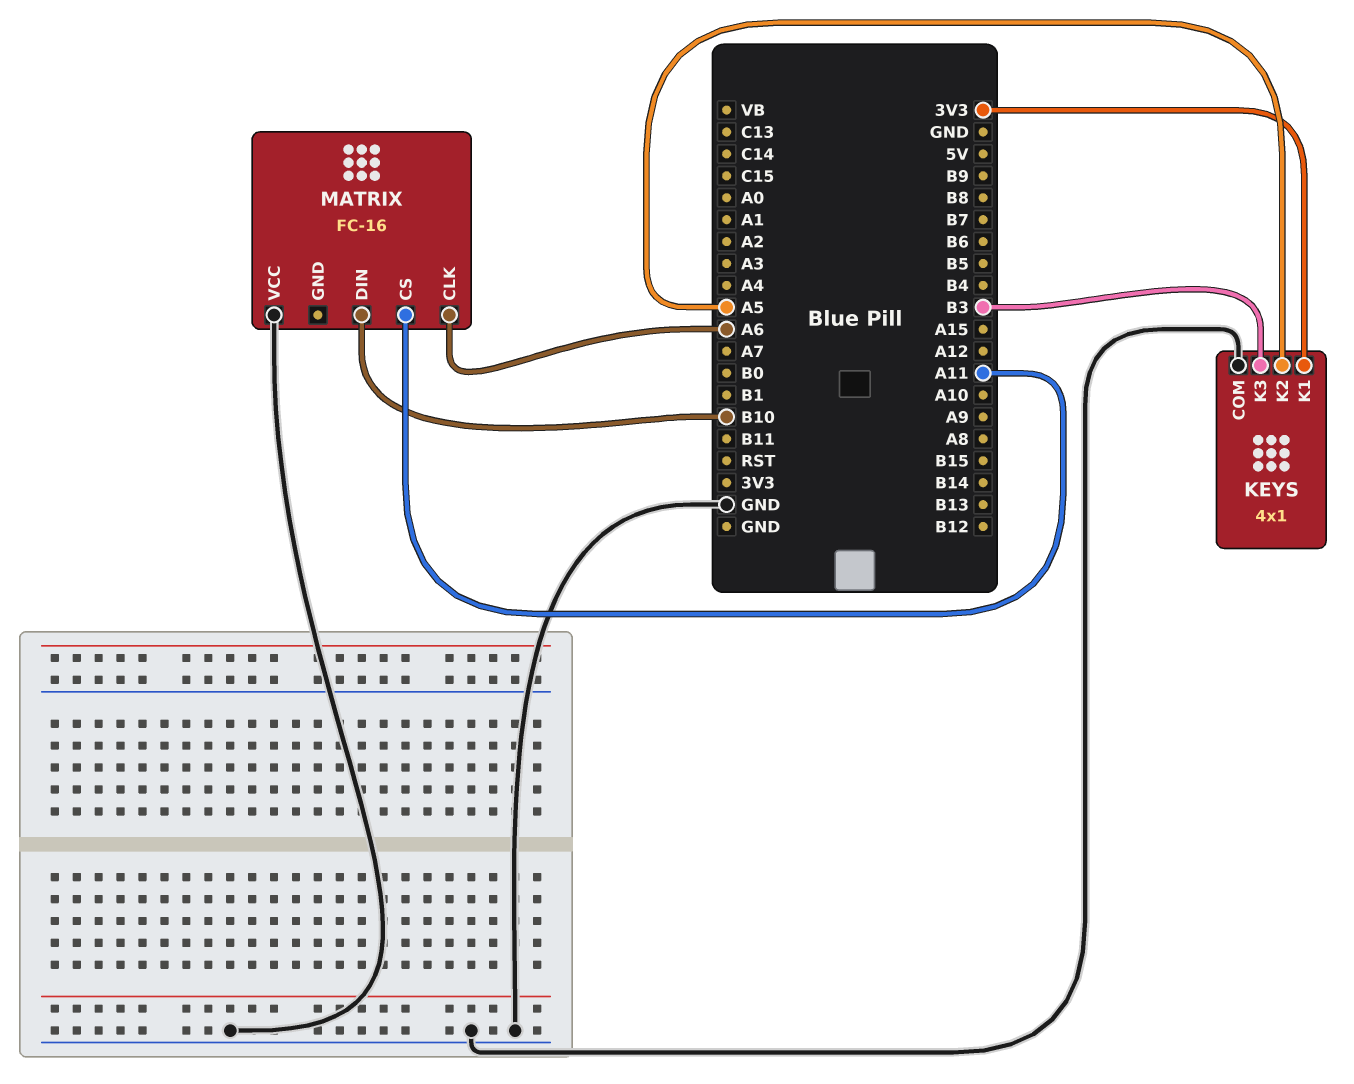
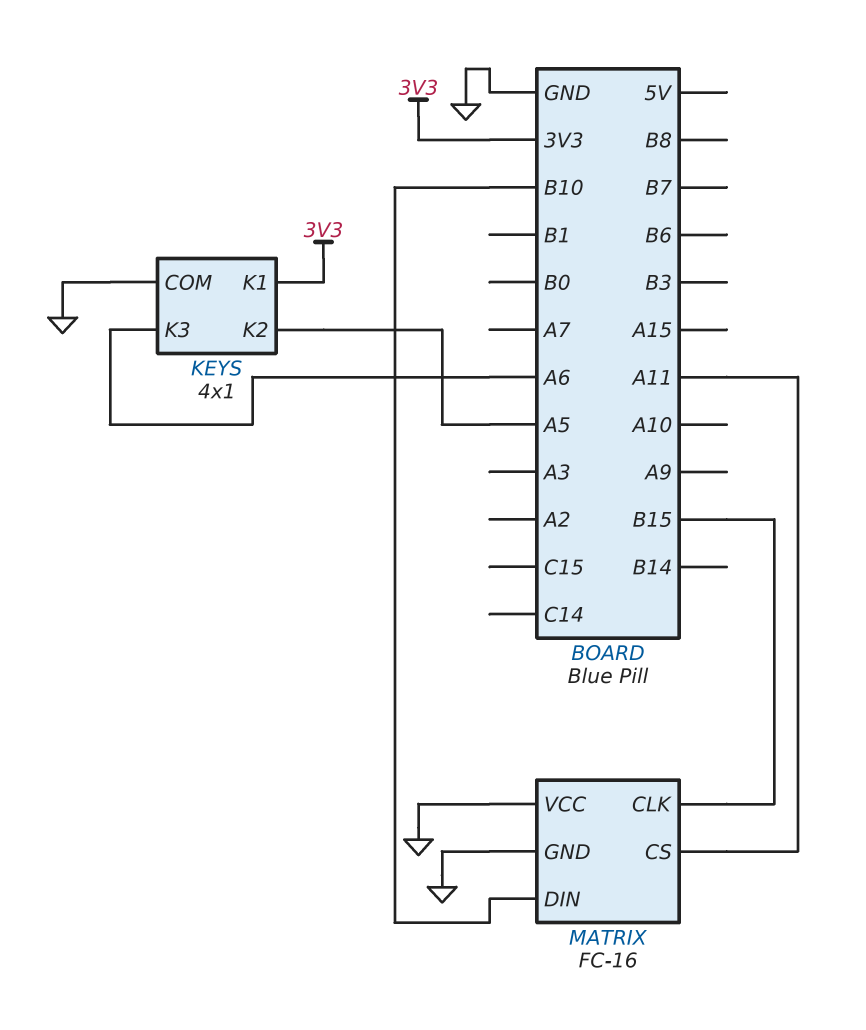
KEYS pin K3: B3 -> A6
MATRIX pin CLK: A6 -> B15
MATRIX pin GND: none -> GND

